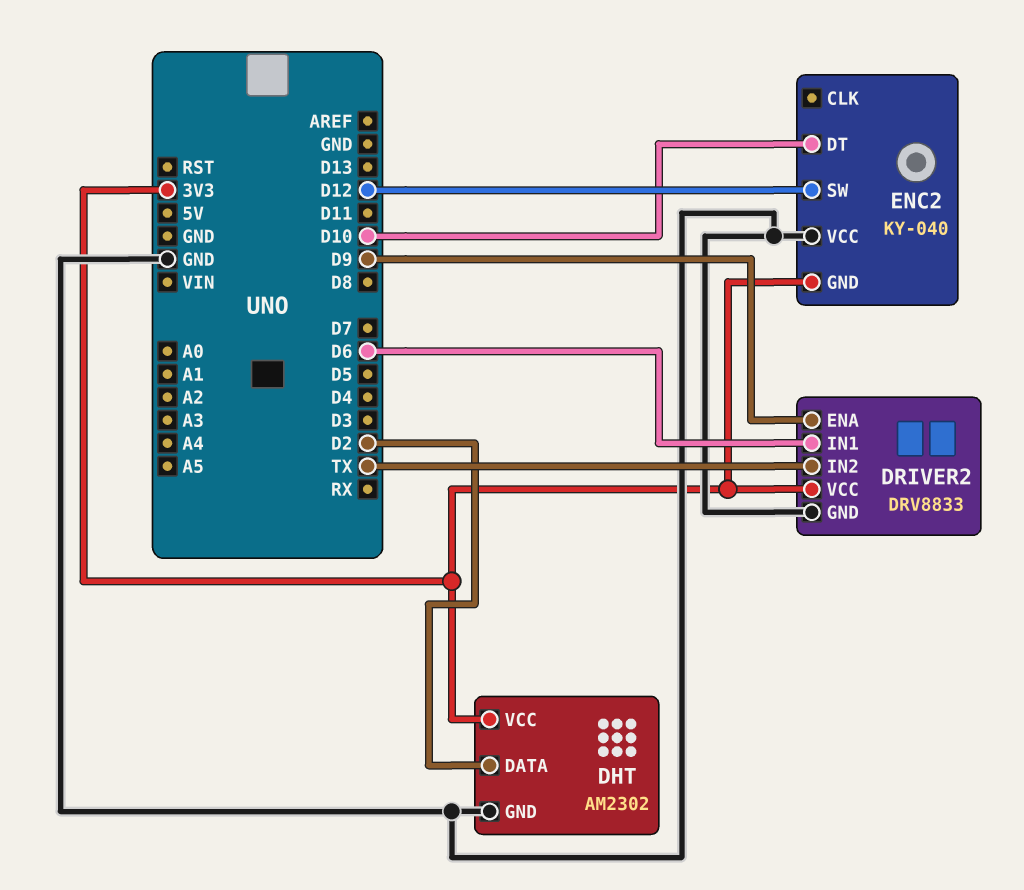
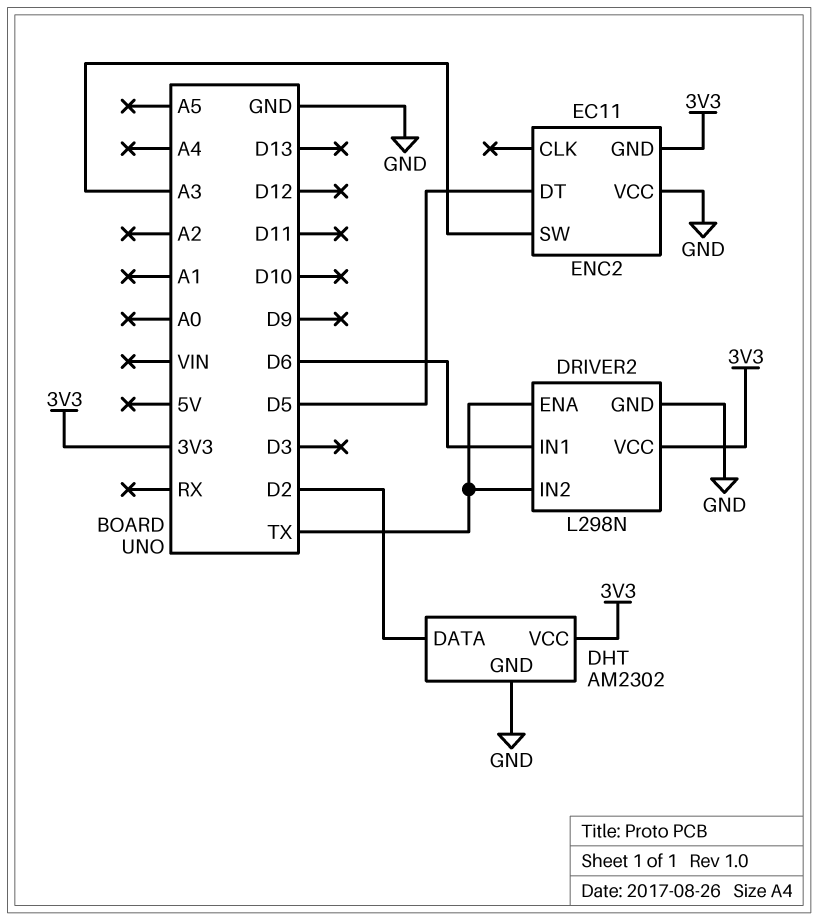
DRIVER2: DRV8833 -> L298N
DRIVER2 pin ENA: D9 -> TX
ENC2: KY-040 -> EC11
ENC2 pin DT: D10 -> D5
ENC2 pin SW: D12 -> A3

